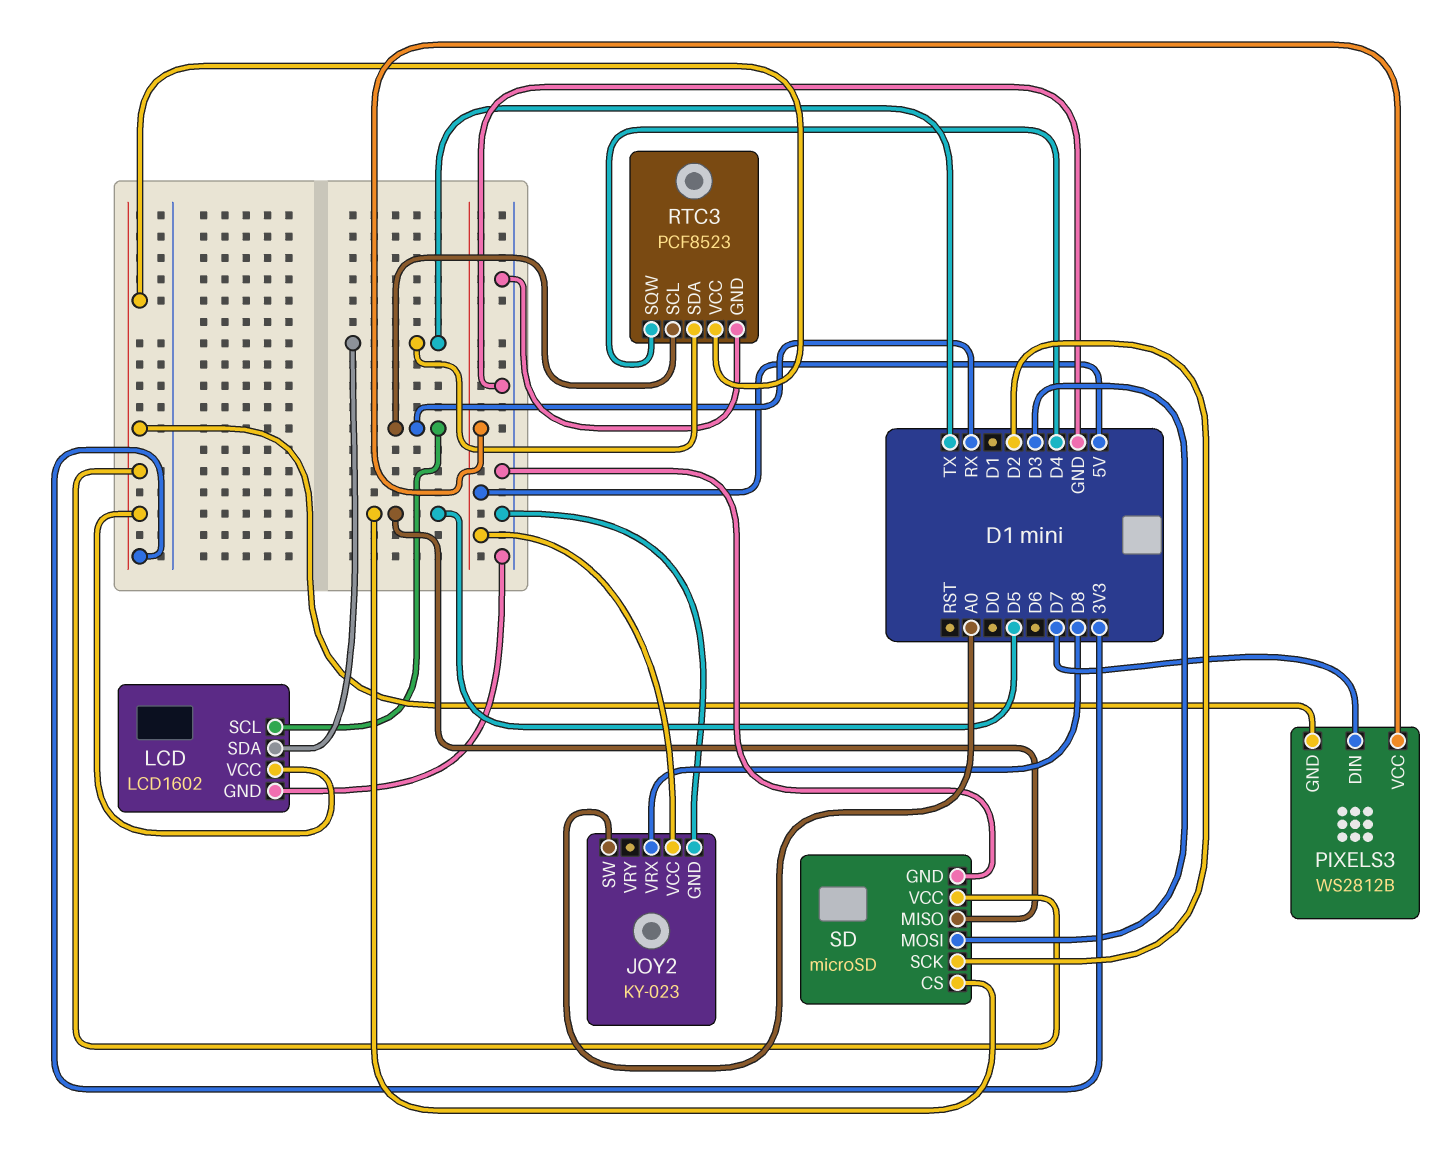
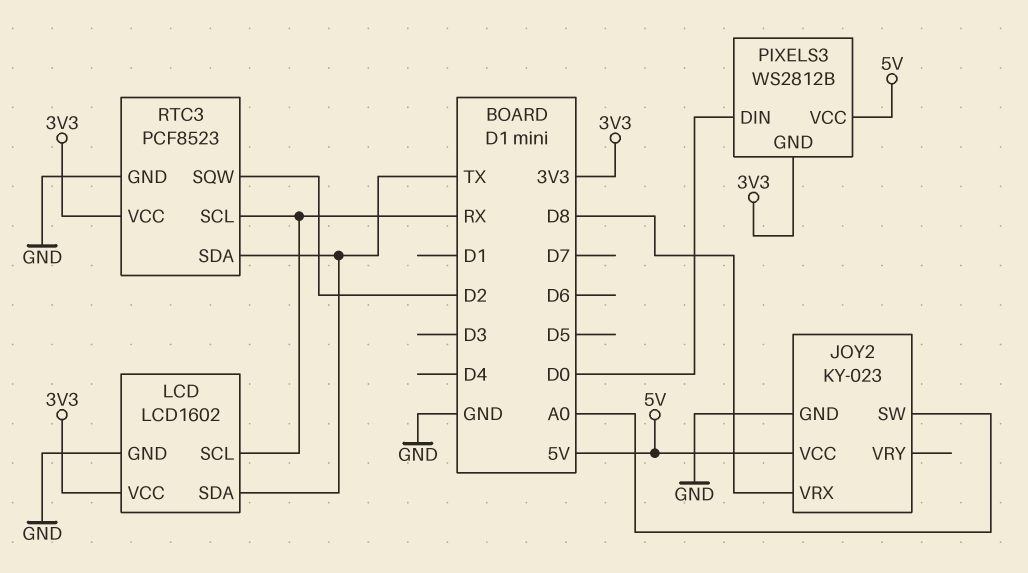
PIXELS3 pin DIN: D7 -> D0
RTC3 pin SQW: D4 -> D2
SD: microSD -> none
SD pin CS: D5 -> none
SD pin GND: GND -> none
SD pin MISO: D5 -> none
SD pin MOSI: D3 -> none
SD pin SCK: D2 -> none
SD pin VCC: 3V3 -> none

